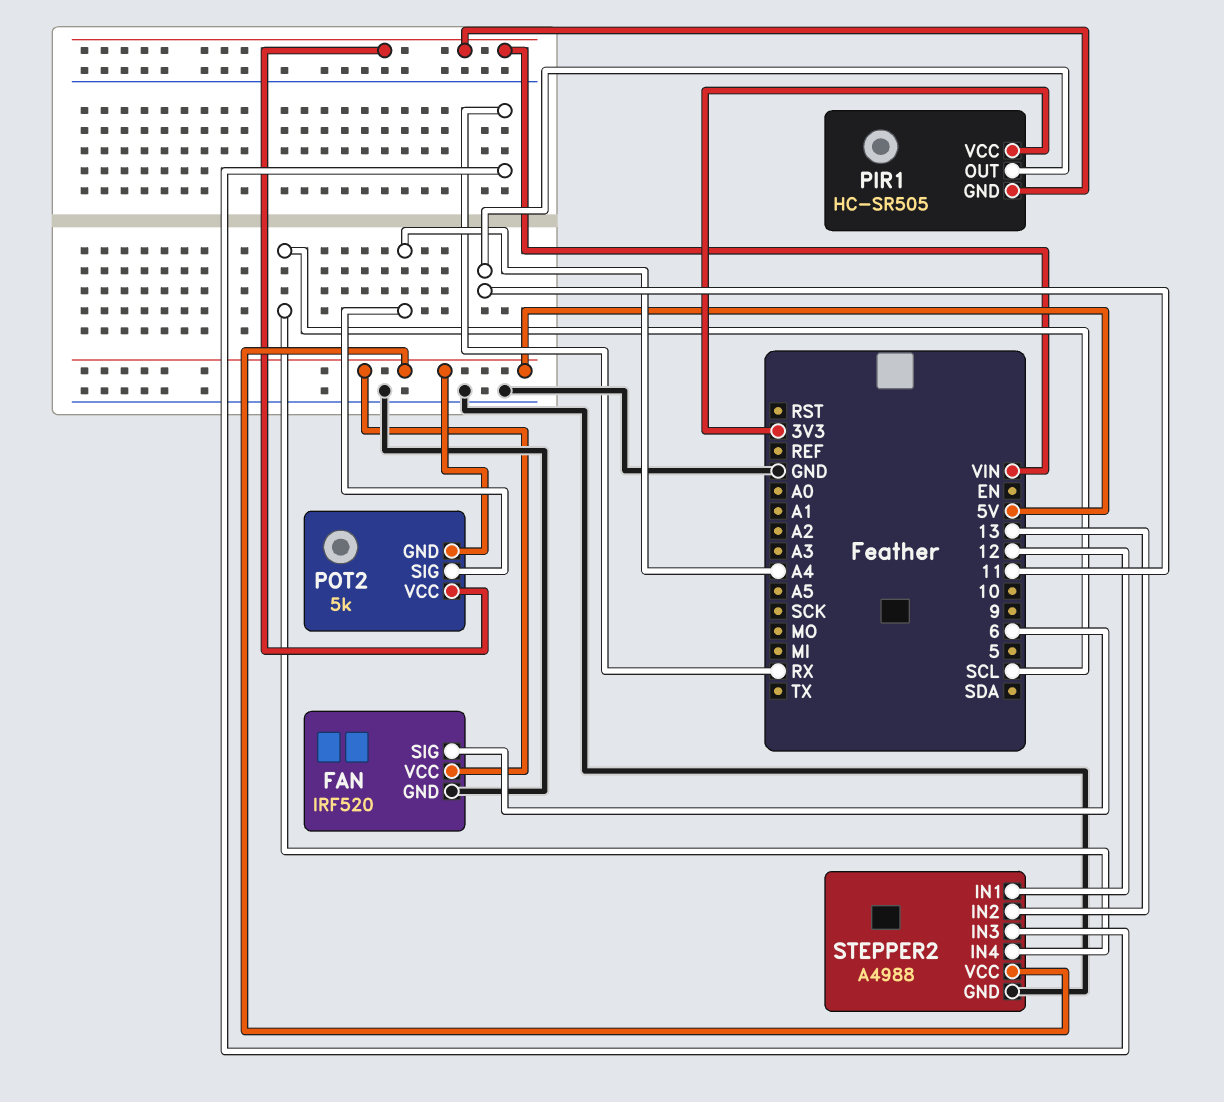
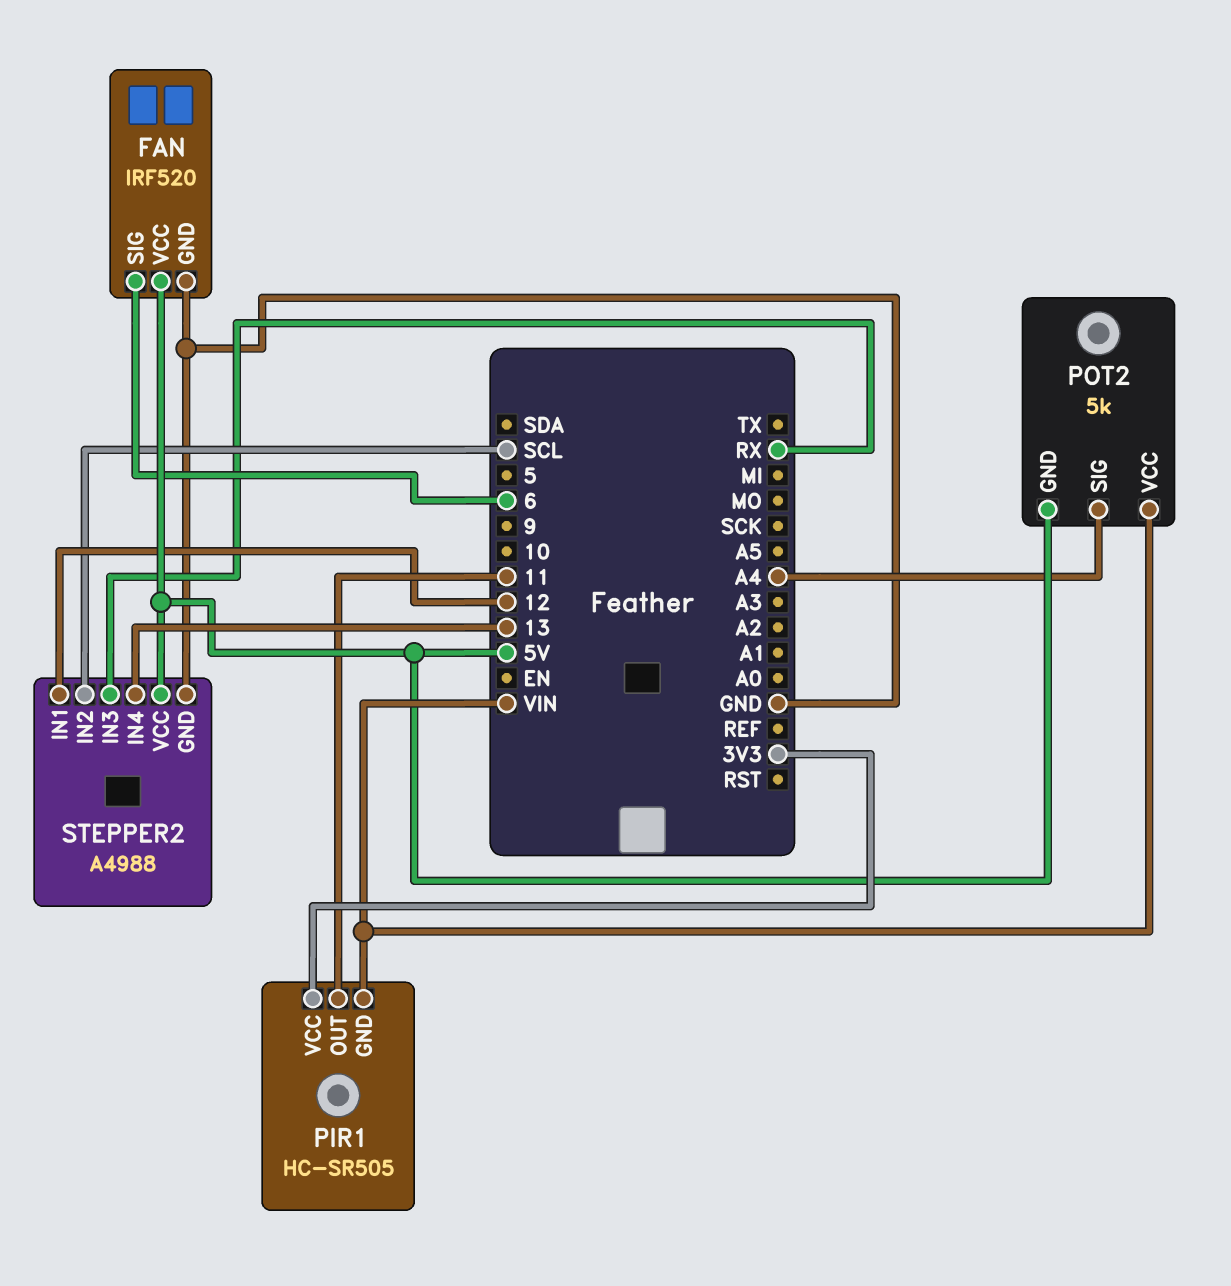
STEPPER2 pin IN2: 13 -> SCL
STEPPER2 pin IN4: SCL -> 13

